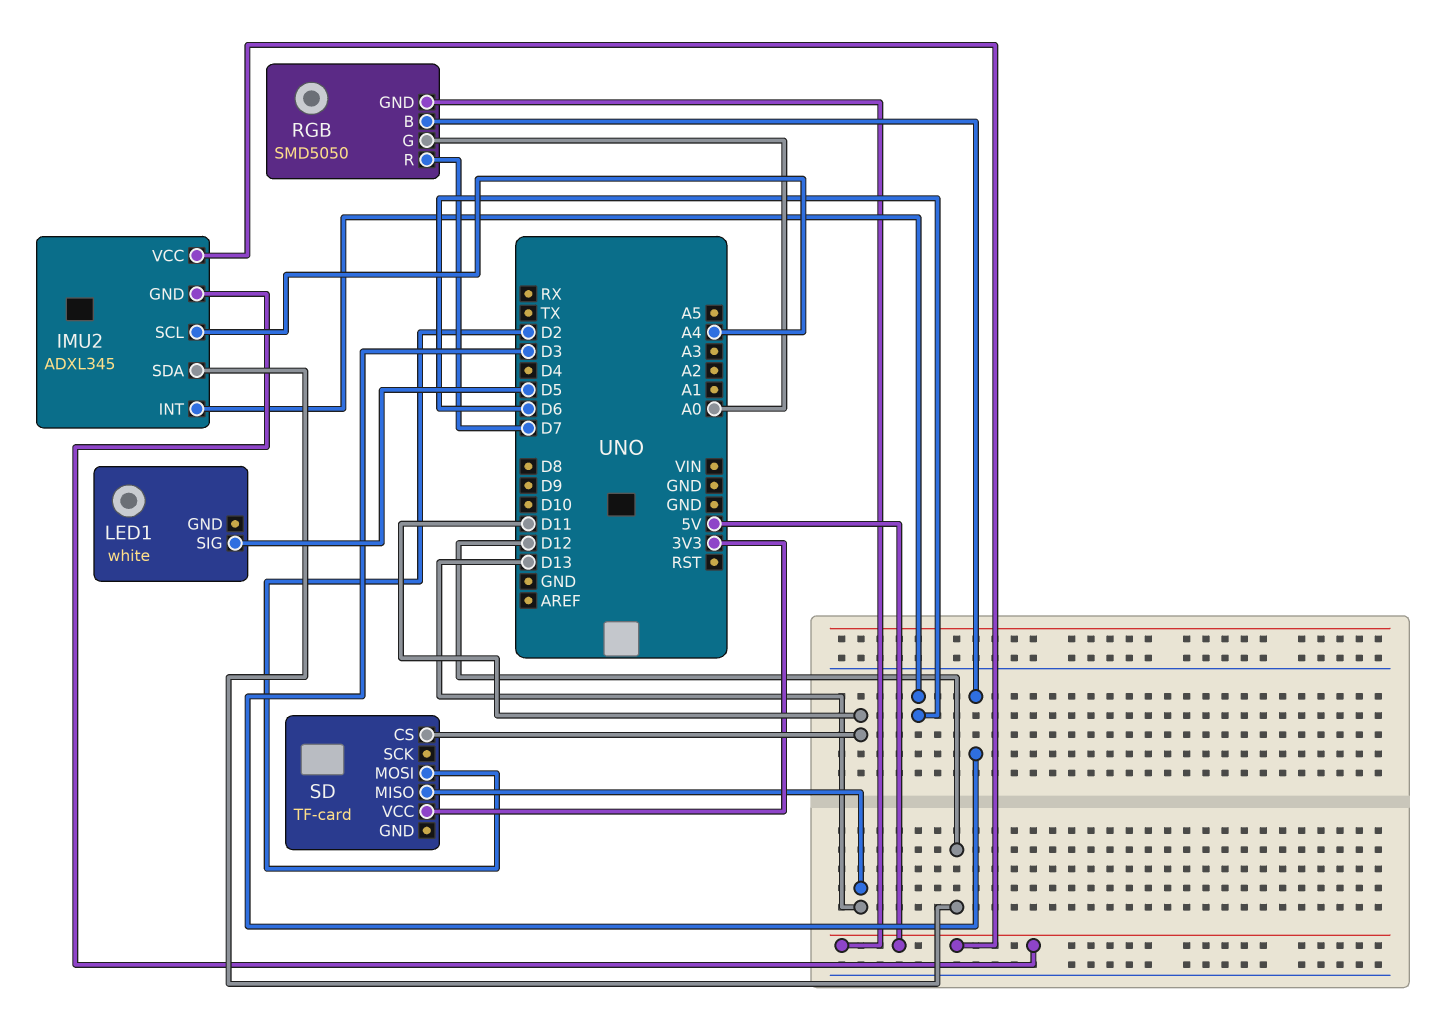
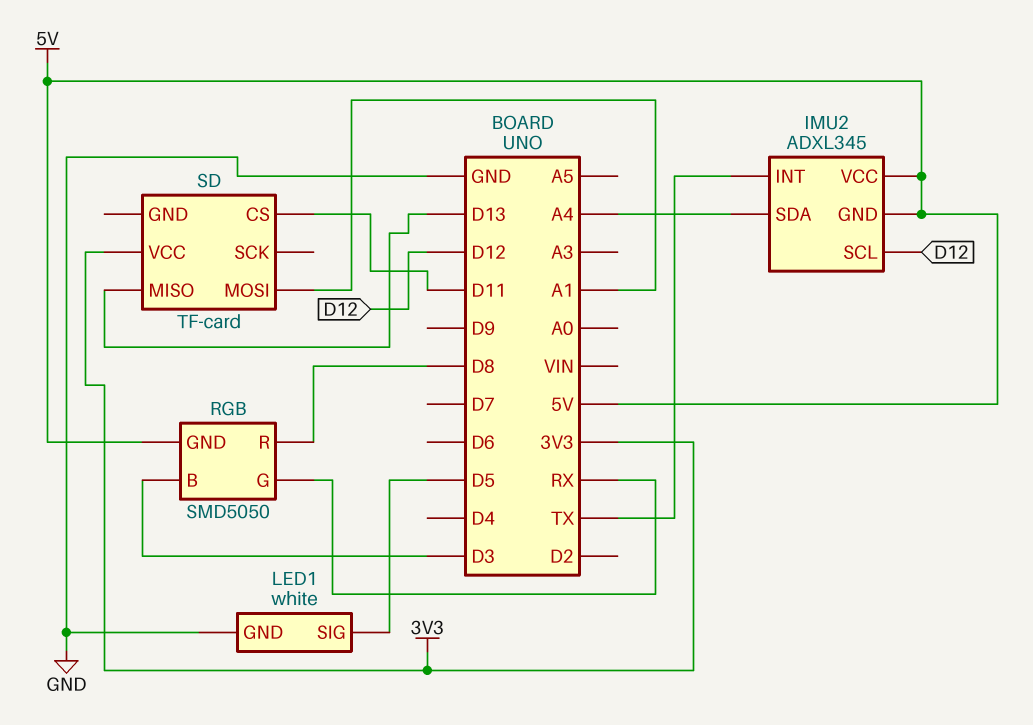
IMU2 pin INT: D6 -> TX
IMU2 pin SCL: A4 -> D12
IMU2 pin SDA: D12 -> A4
LED1 pin GND: none -> GND
RGB pin G: A0 -> RX
RGB pin R: D7 -> D8
SD pin MOSI: D2 -> A1

